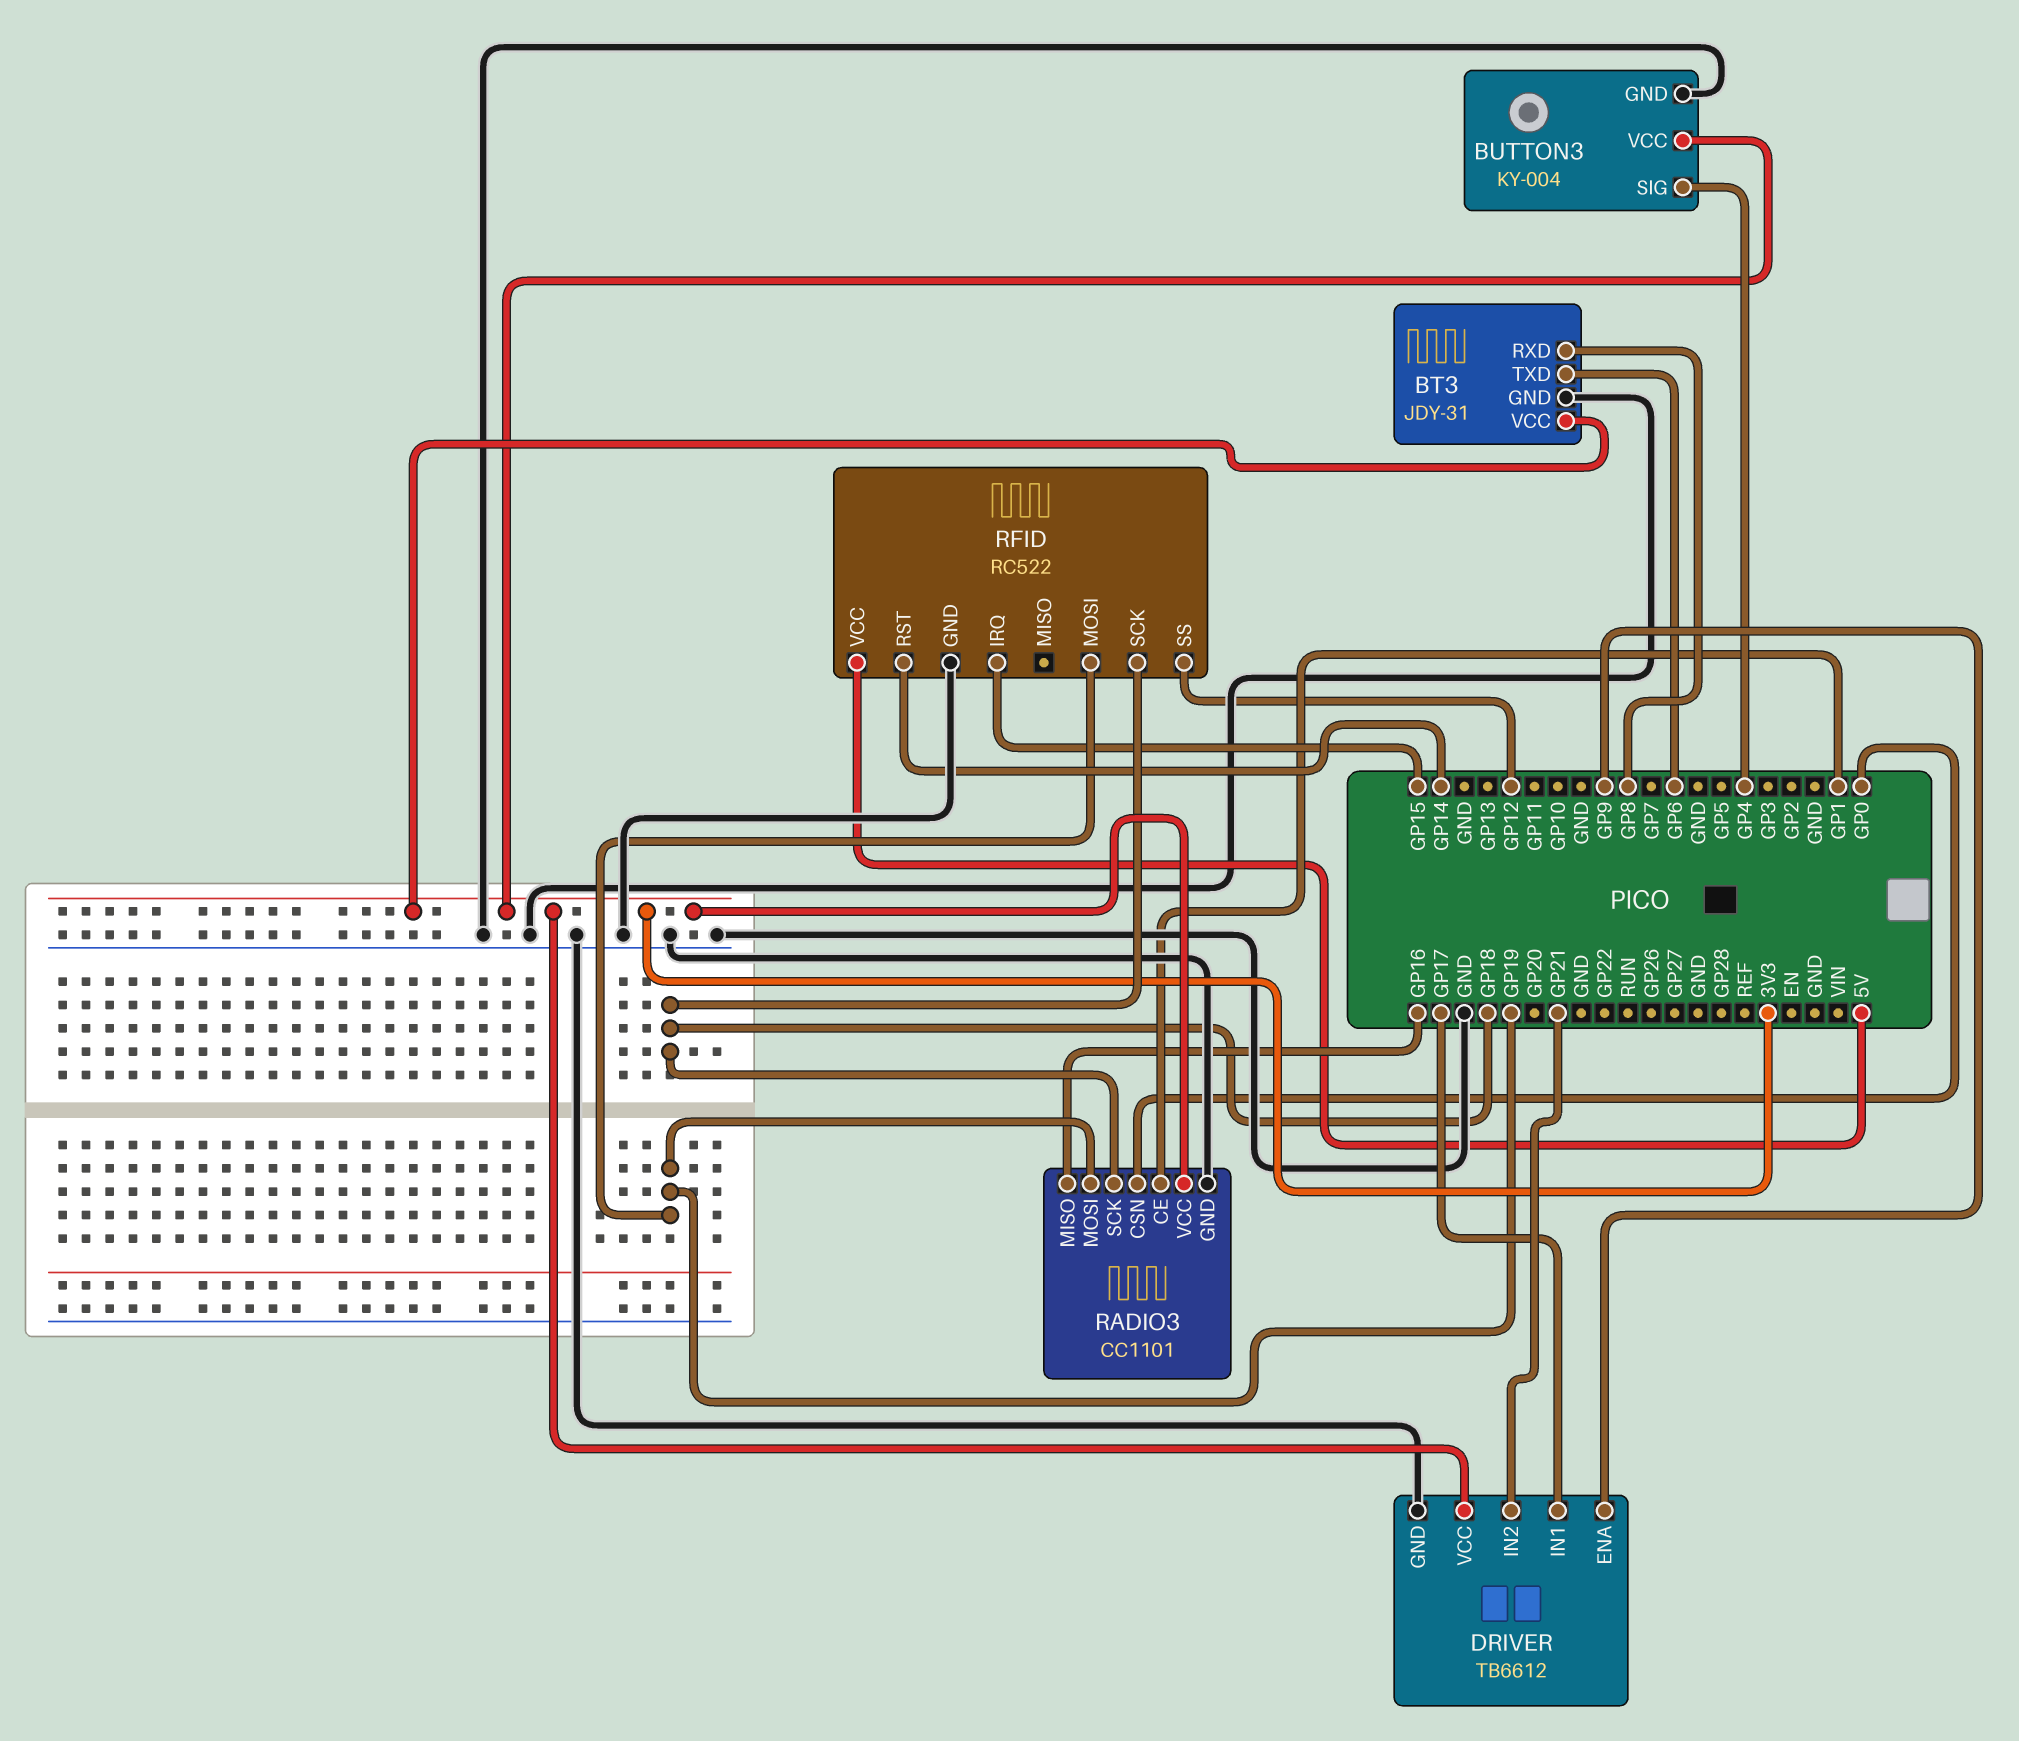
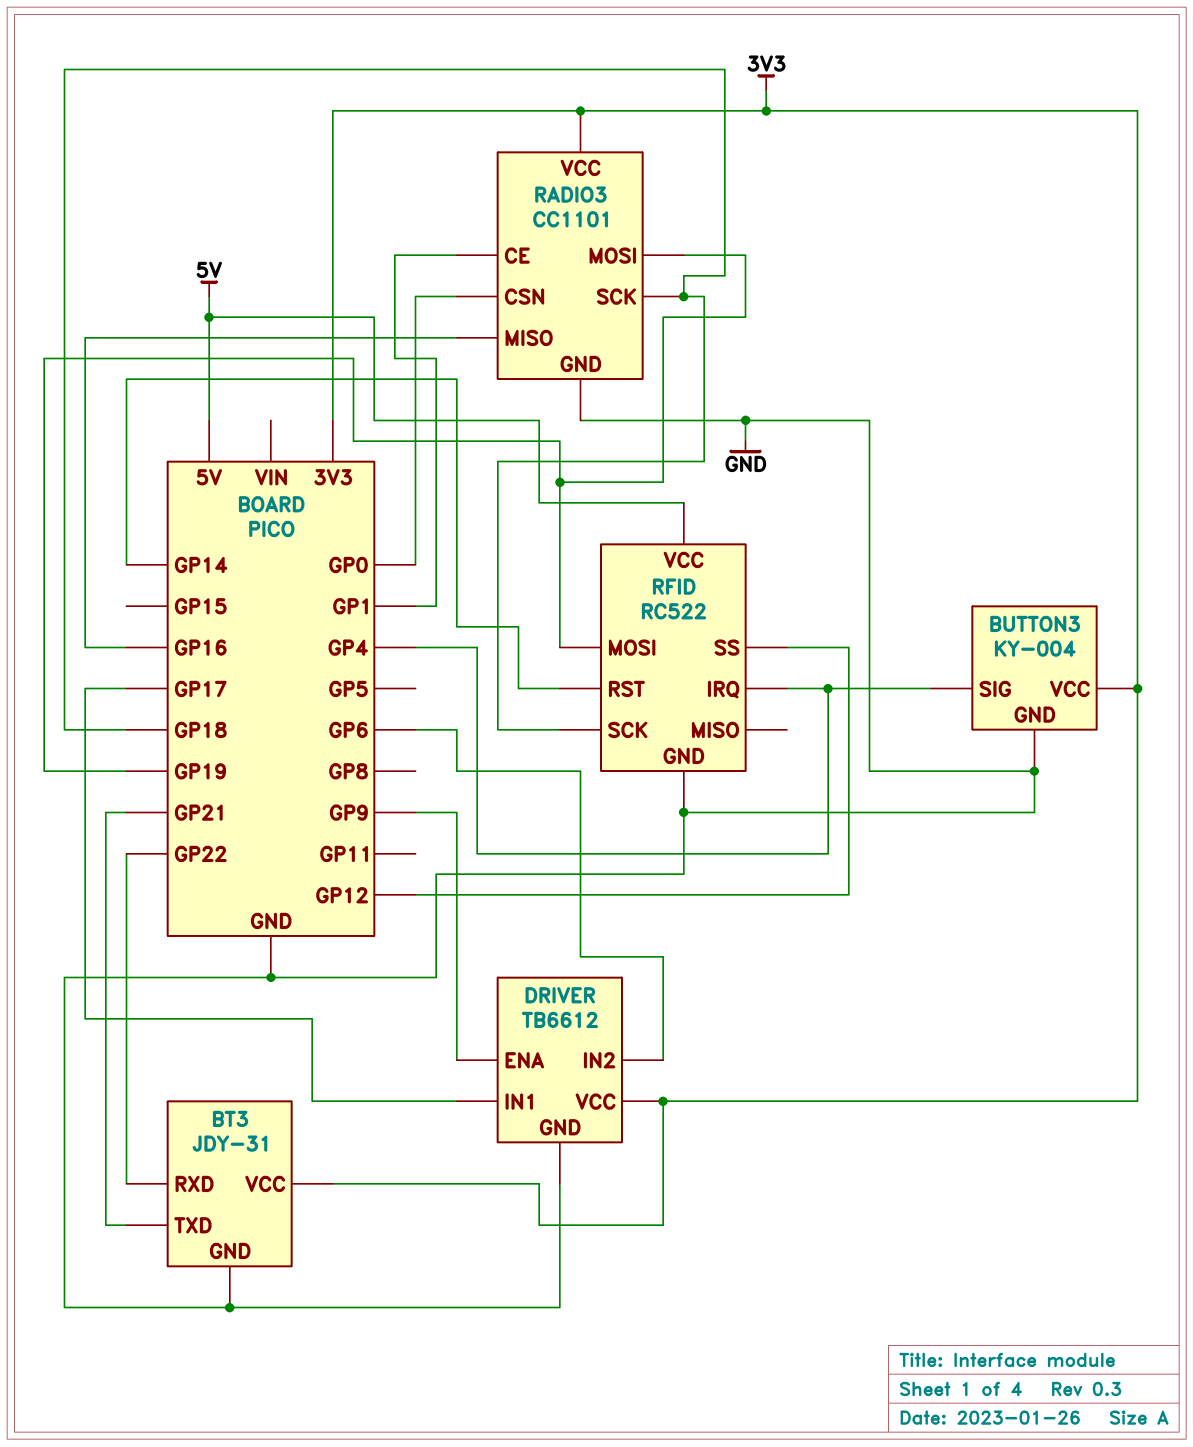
BT3 pin RXD: GP8 -> GP22
BT3 pin TXD: GP6 -> GP21
DRIVER pin IN2: GP21 -> GP6
RFID pin IRQ: GP15 -> GP4

